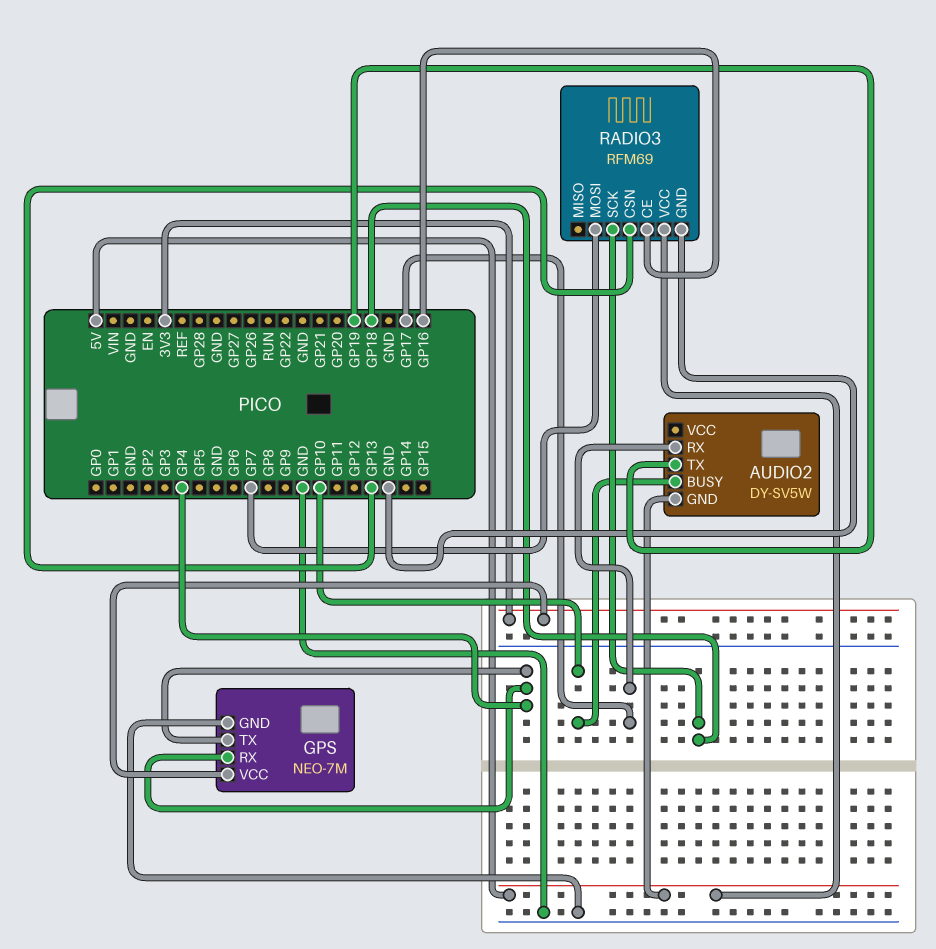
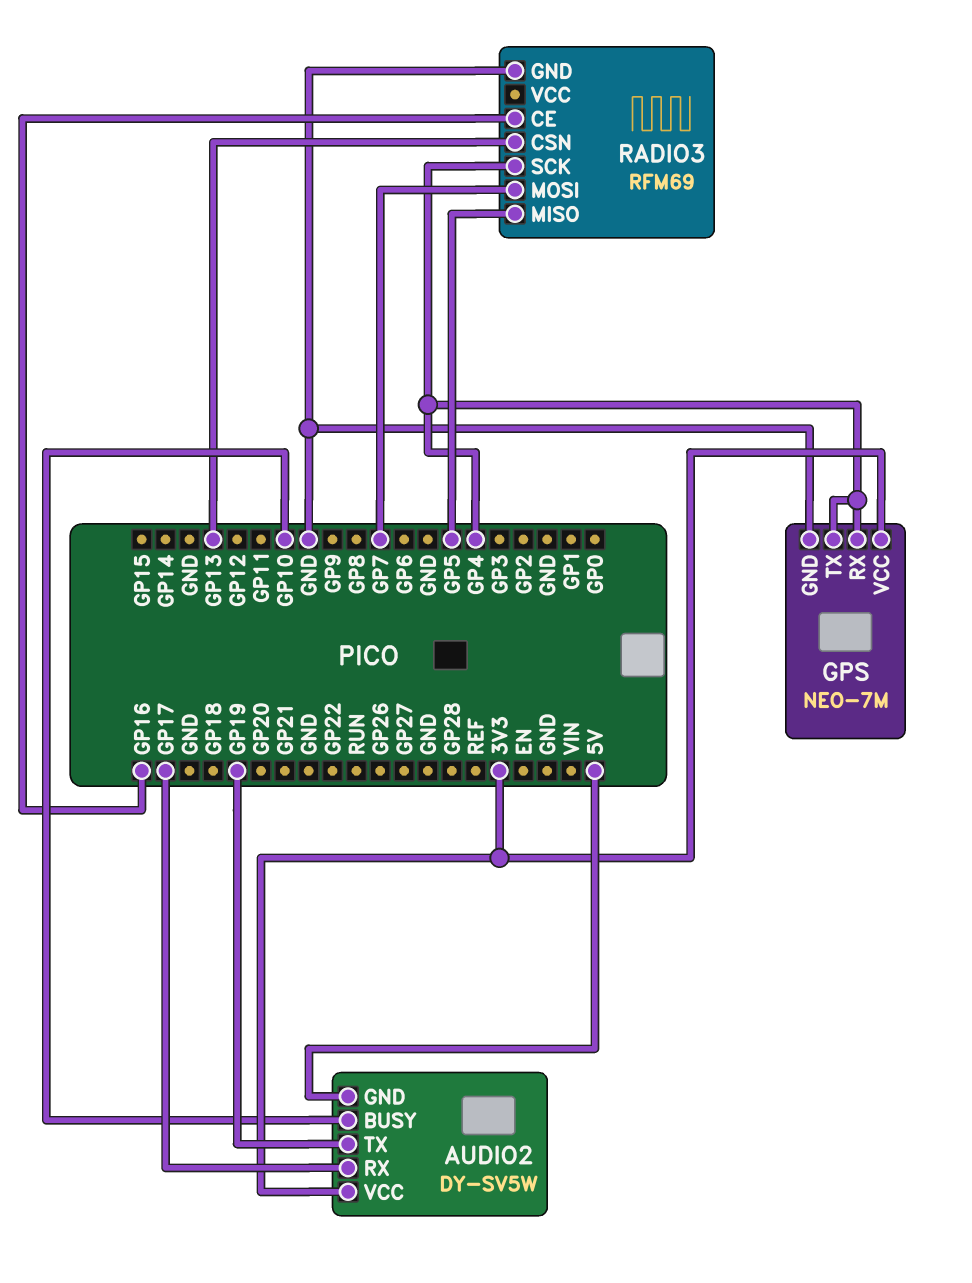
AUDIO2 pin VCC: none -> 3V3
RADIO3 pin MISO: none -> GP5
RADIO3 pin SCK: GP18 -> GP4
RADIO3 pin VCC: 5V -> none

